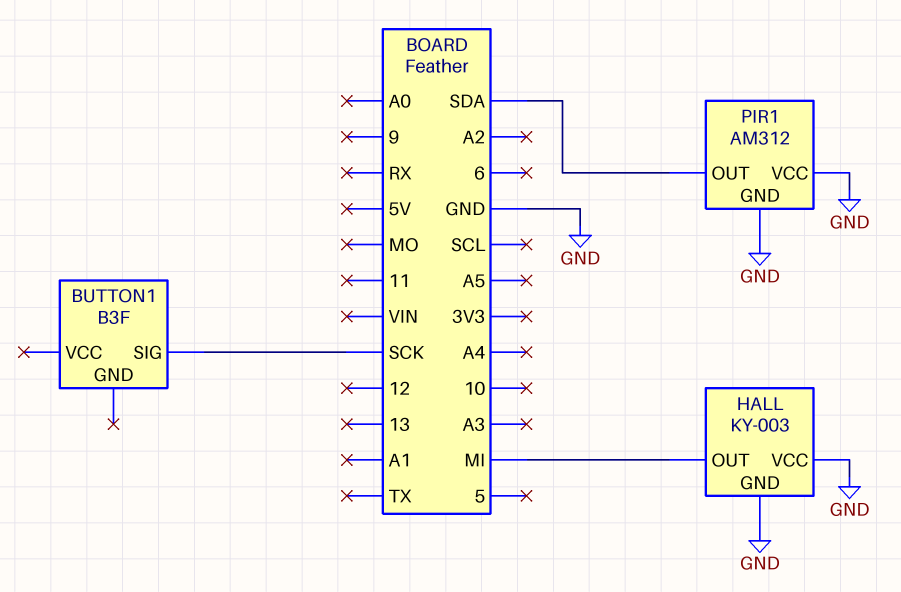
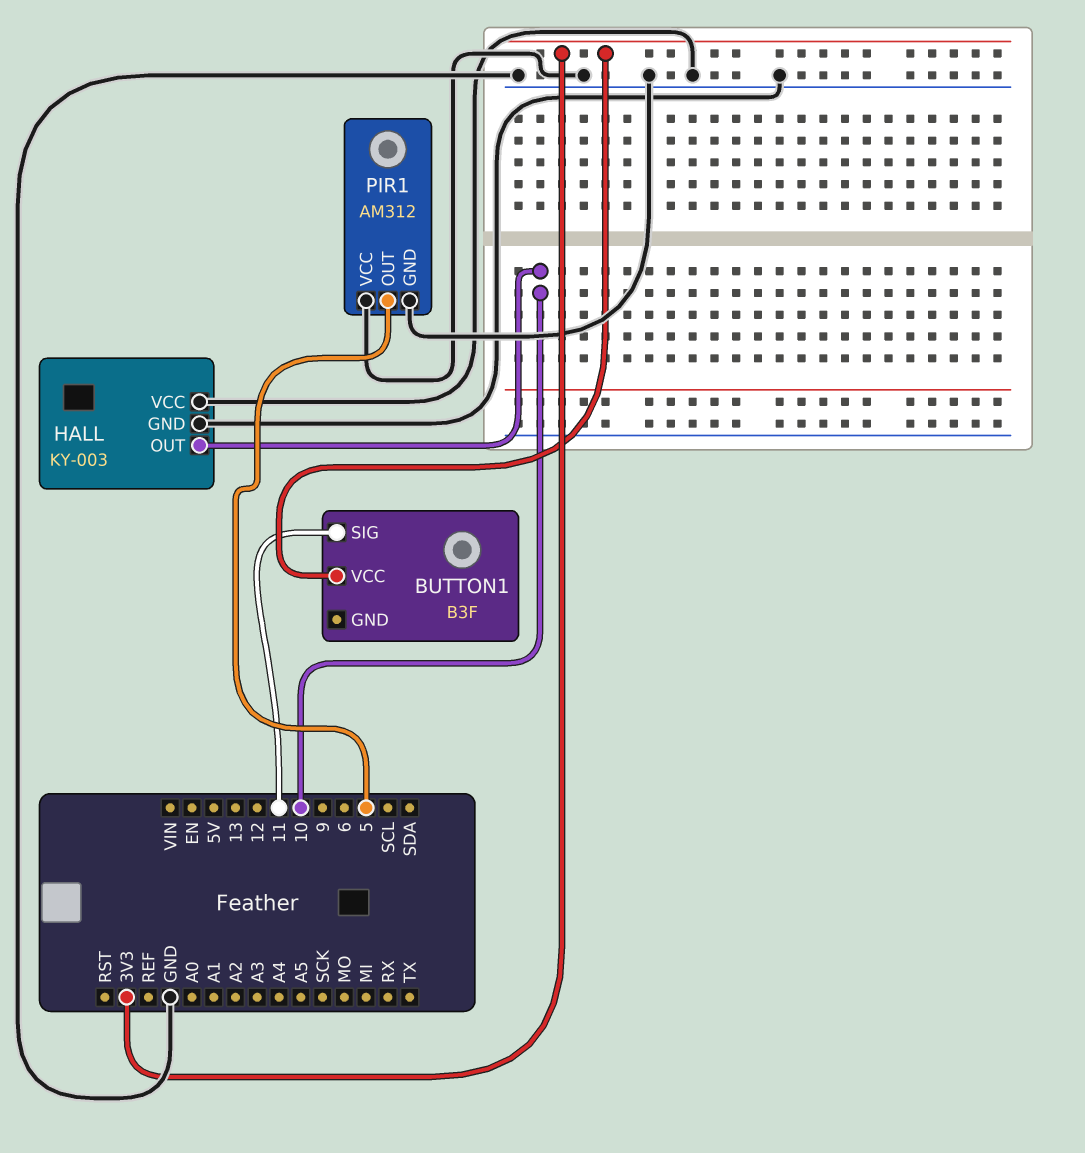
BUTTON1 pin SIG: SCK -> 11
BUTTON1 pin VCC: none -> 3V3
HALL pin OUT: MI -> 10
PIR1 pin OUT: SDA -> 5

